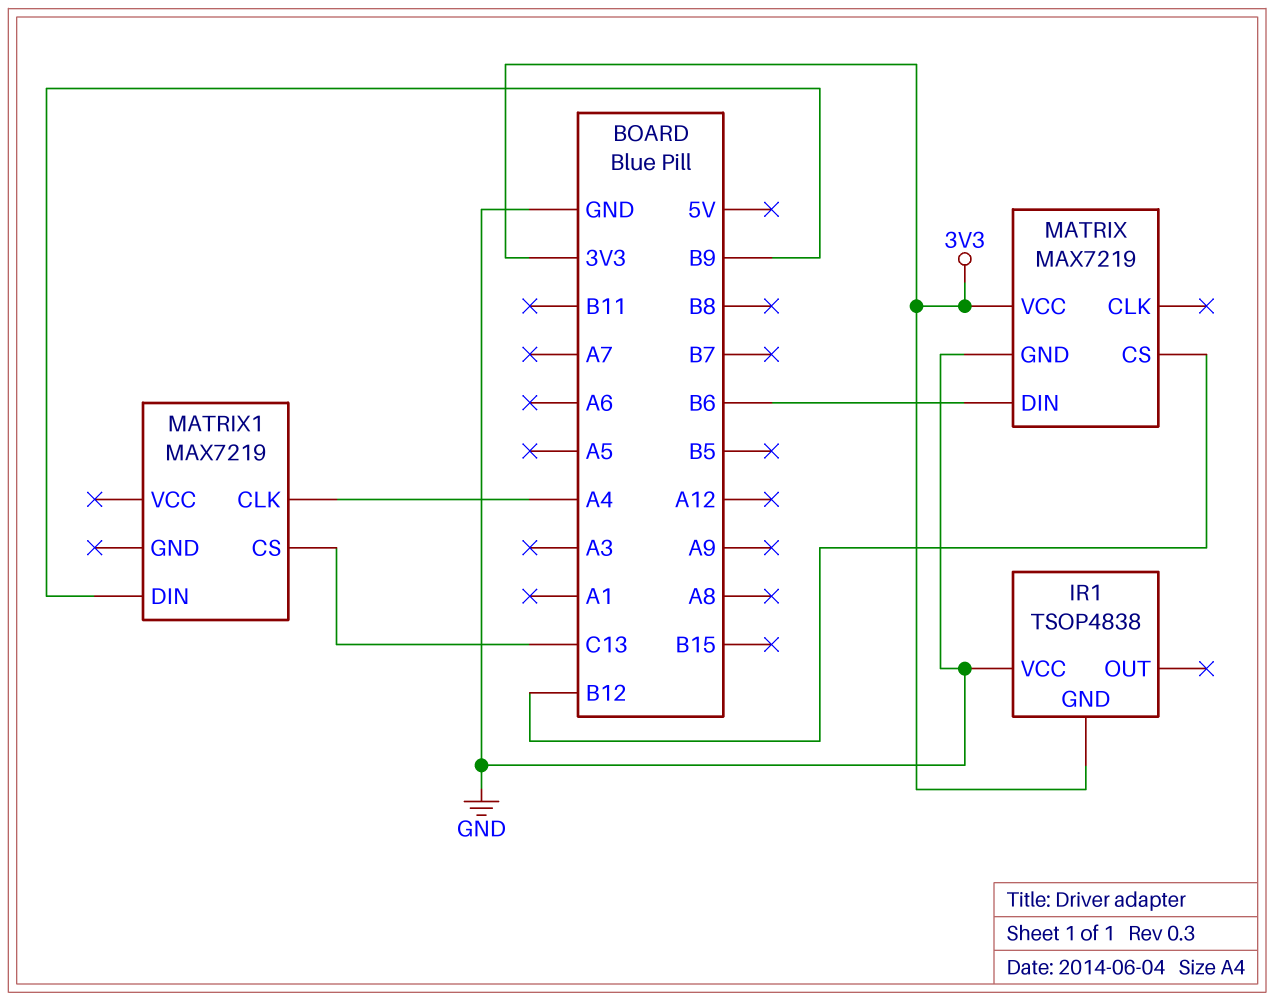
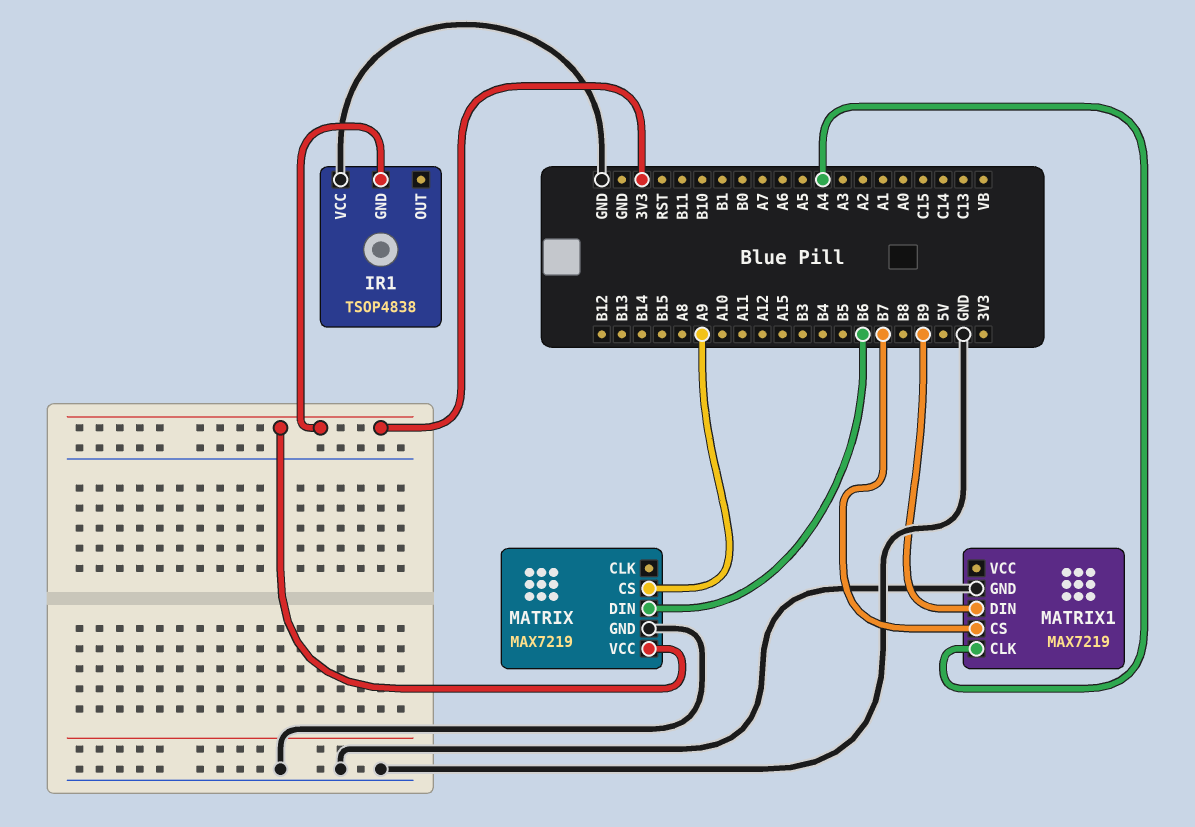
MATRIX pin CS: B12 -> A9
MATRIX1 pin CS: C13 -> B7
MATRIX1 pin GND: none -> GND

